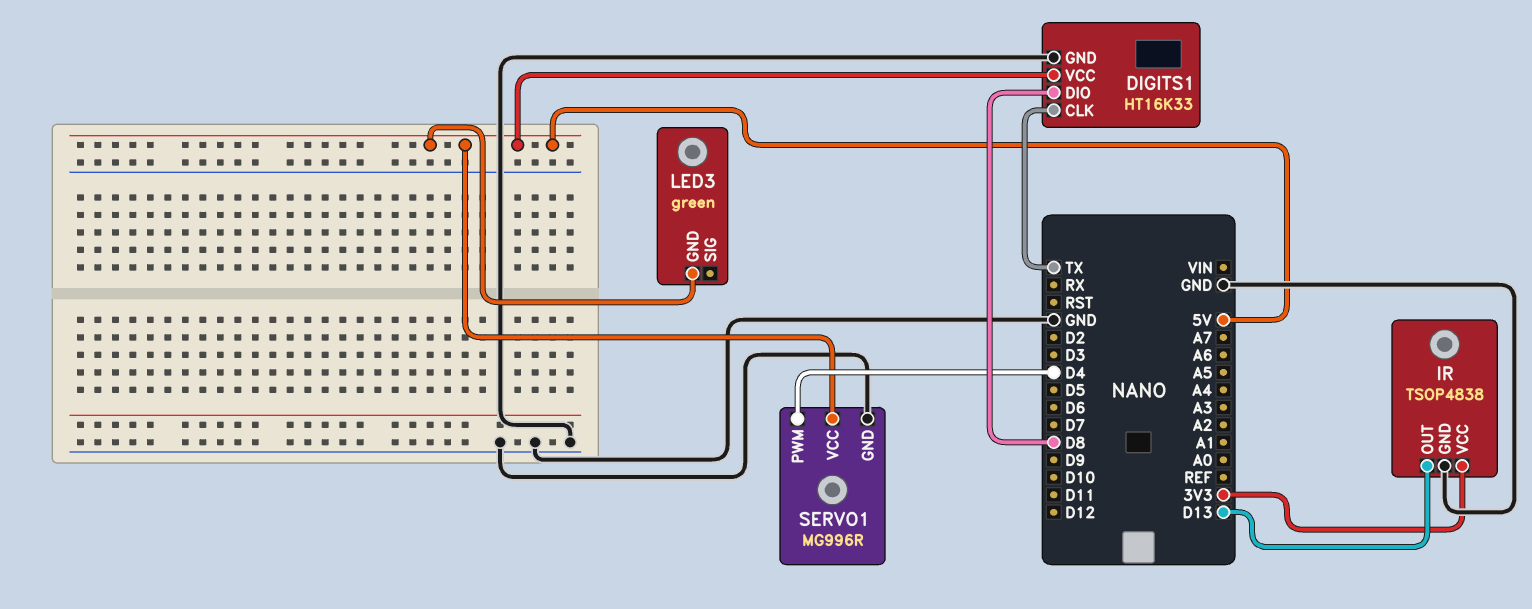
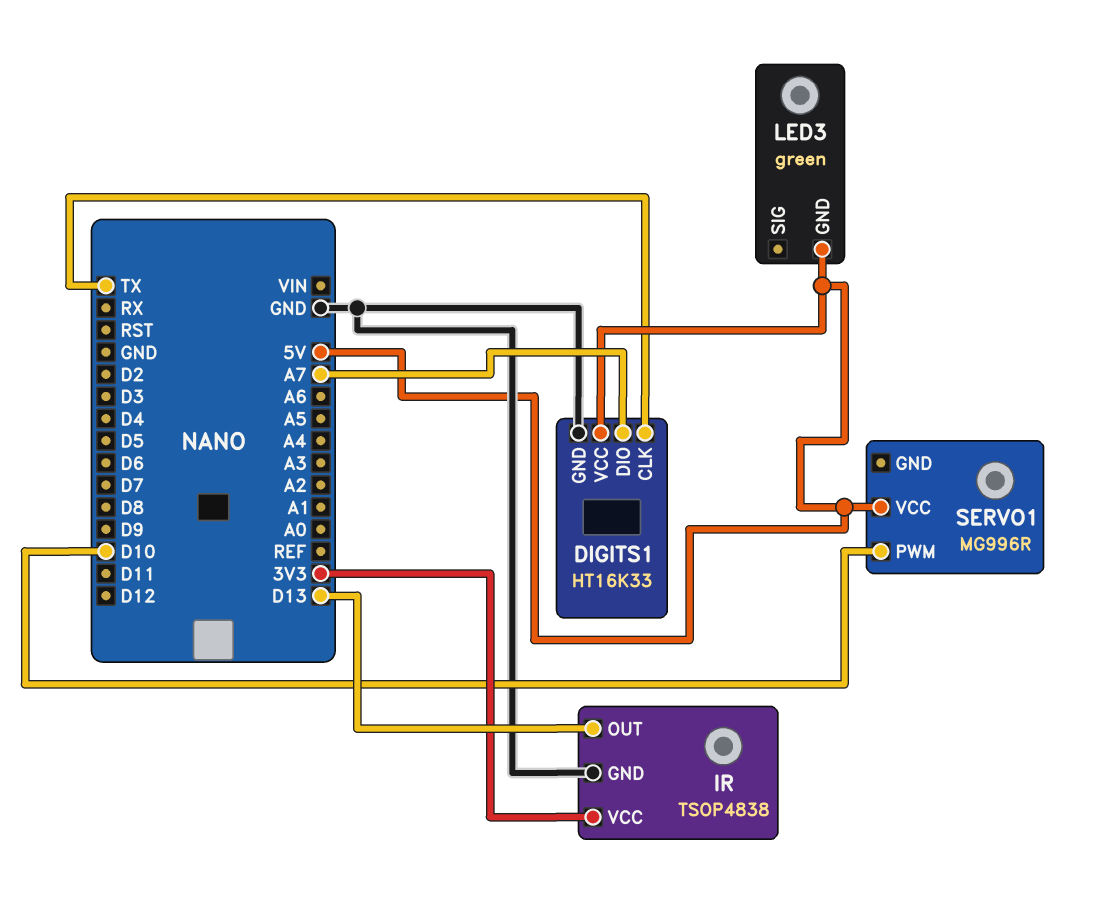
DIGITS1 pin DIO: D8 -> A7
SERVO1 pin GND: GND -> none
SERVO1 pin PWM: D4 -> D10

